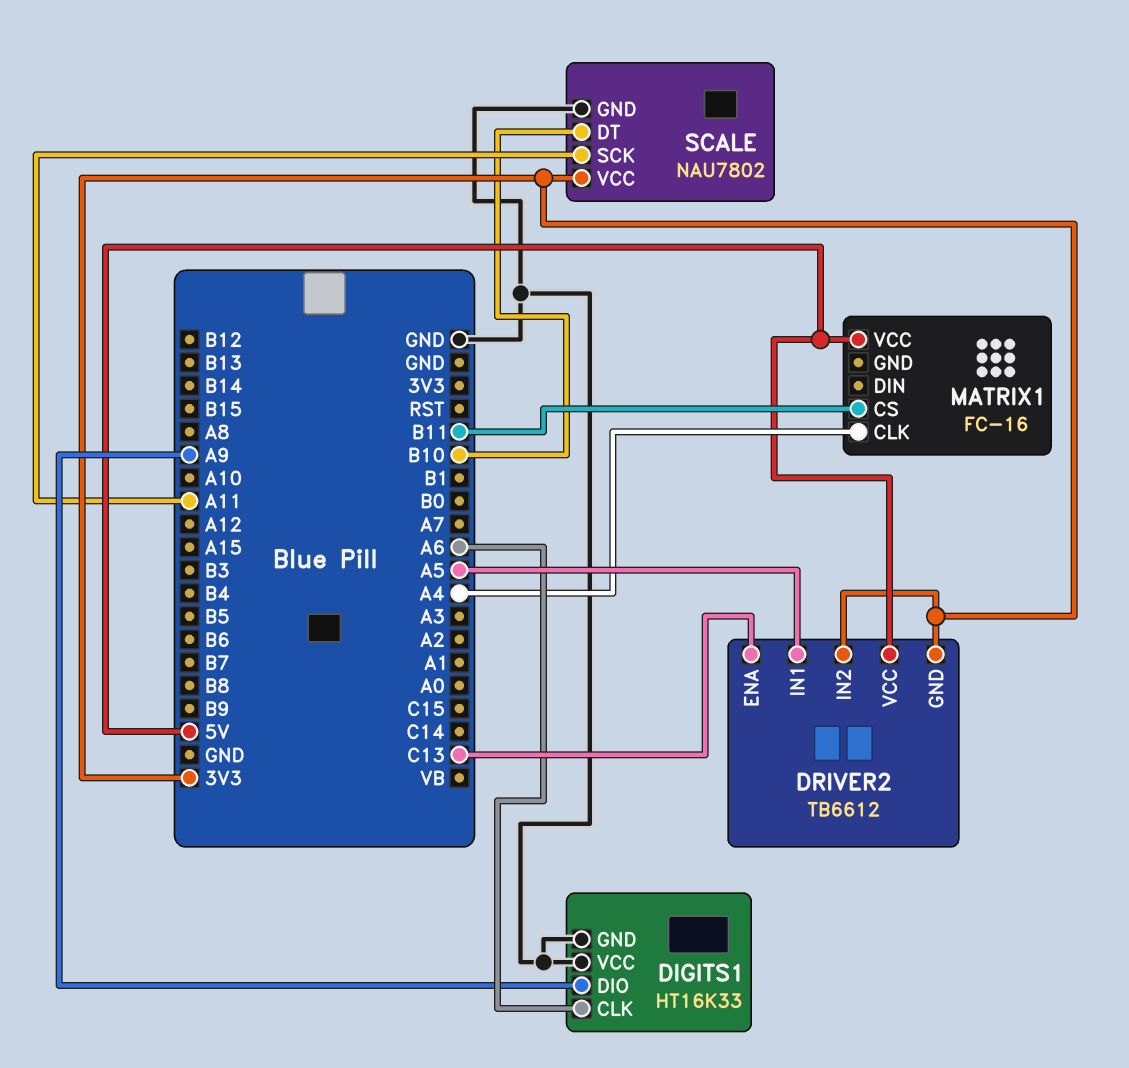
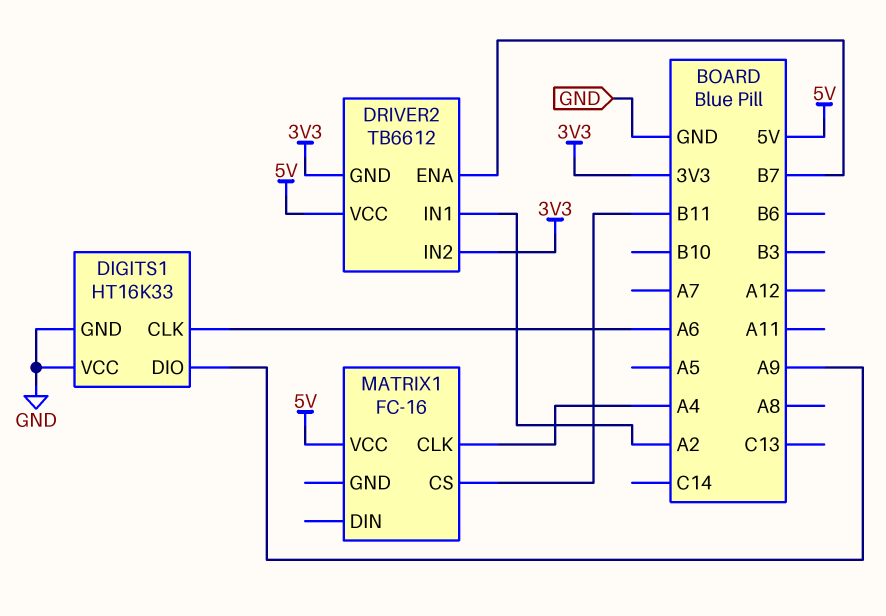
DRIVER2 pin ENA: C13 -> B7
DRIVER2 pin IN1: A5 -> A2
SCALE: NAU7802 -> none
SCALE pin DT: B10 -> none
SCALE pin GND: GND -> none
SCALE pin SCK: A11 -> none
SCALE pin VCC: 3V3 -> none

